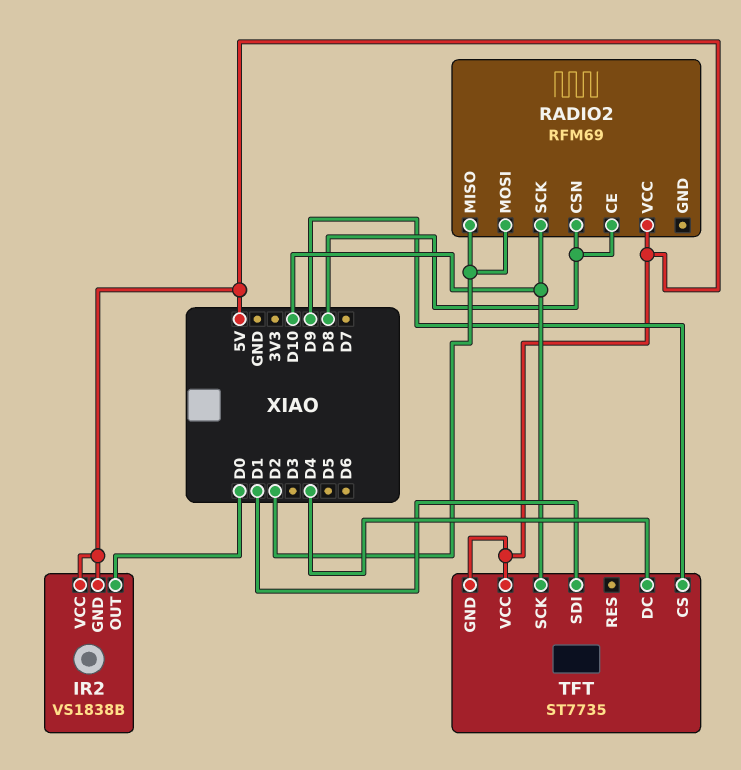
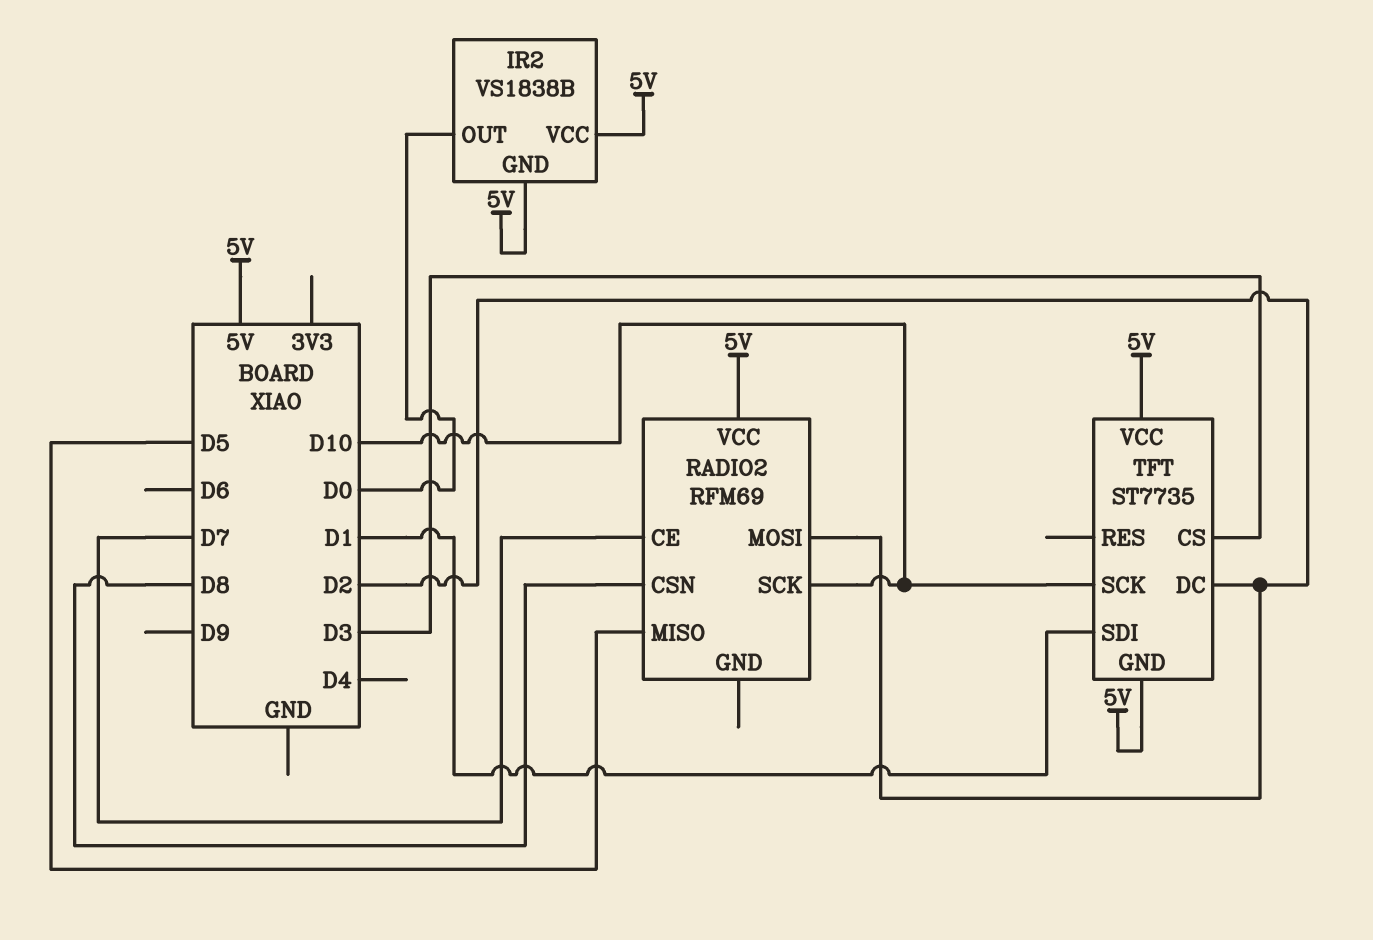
RADIO2 pin CE: D8 -> D7
RADIO2 pin MISO: D2 -> D5
TFT pin CS: D9 -> D3
TFT pin DC: D4 -> D2

